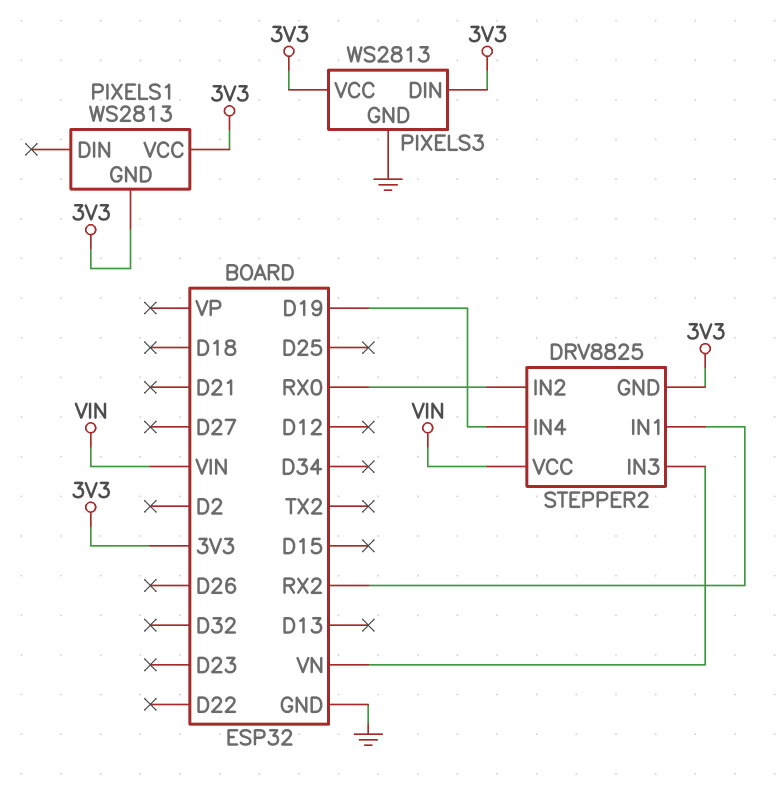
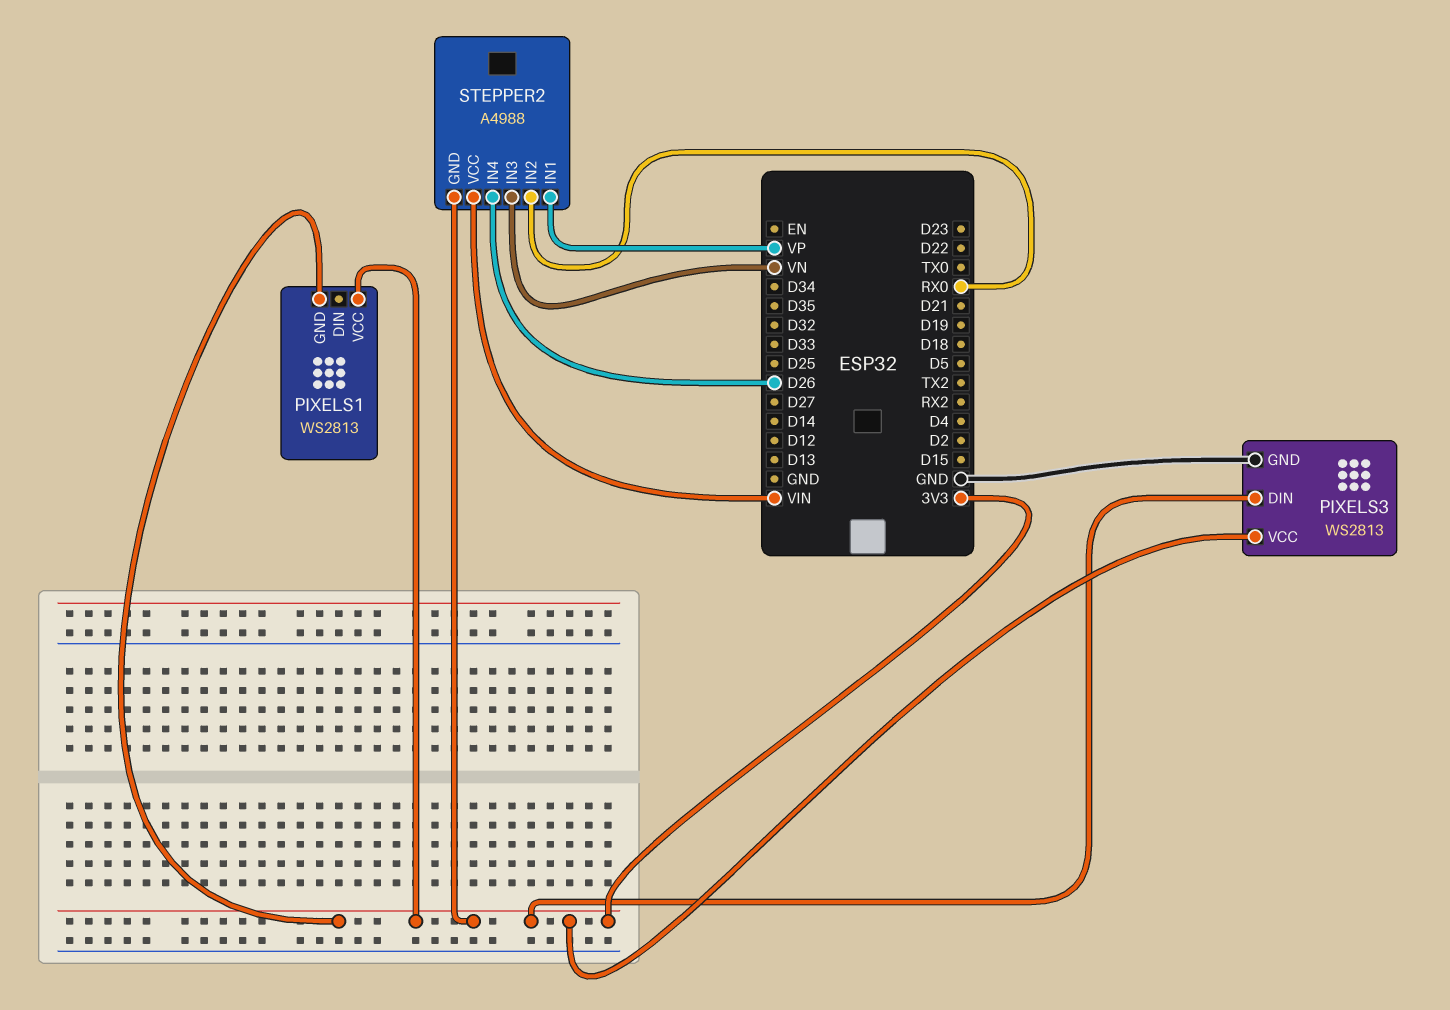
STEPPER2: DRV8825 -> A4988
STEPPER2 pin IN1: RX2 -> VP
STEPPER2 pin IN4: D19 -> D26

